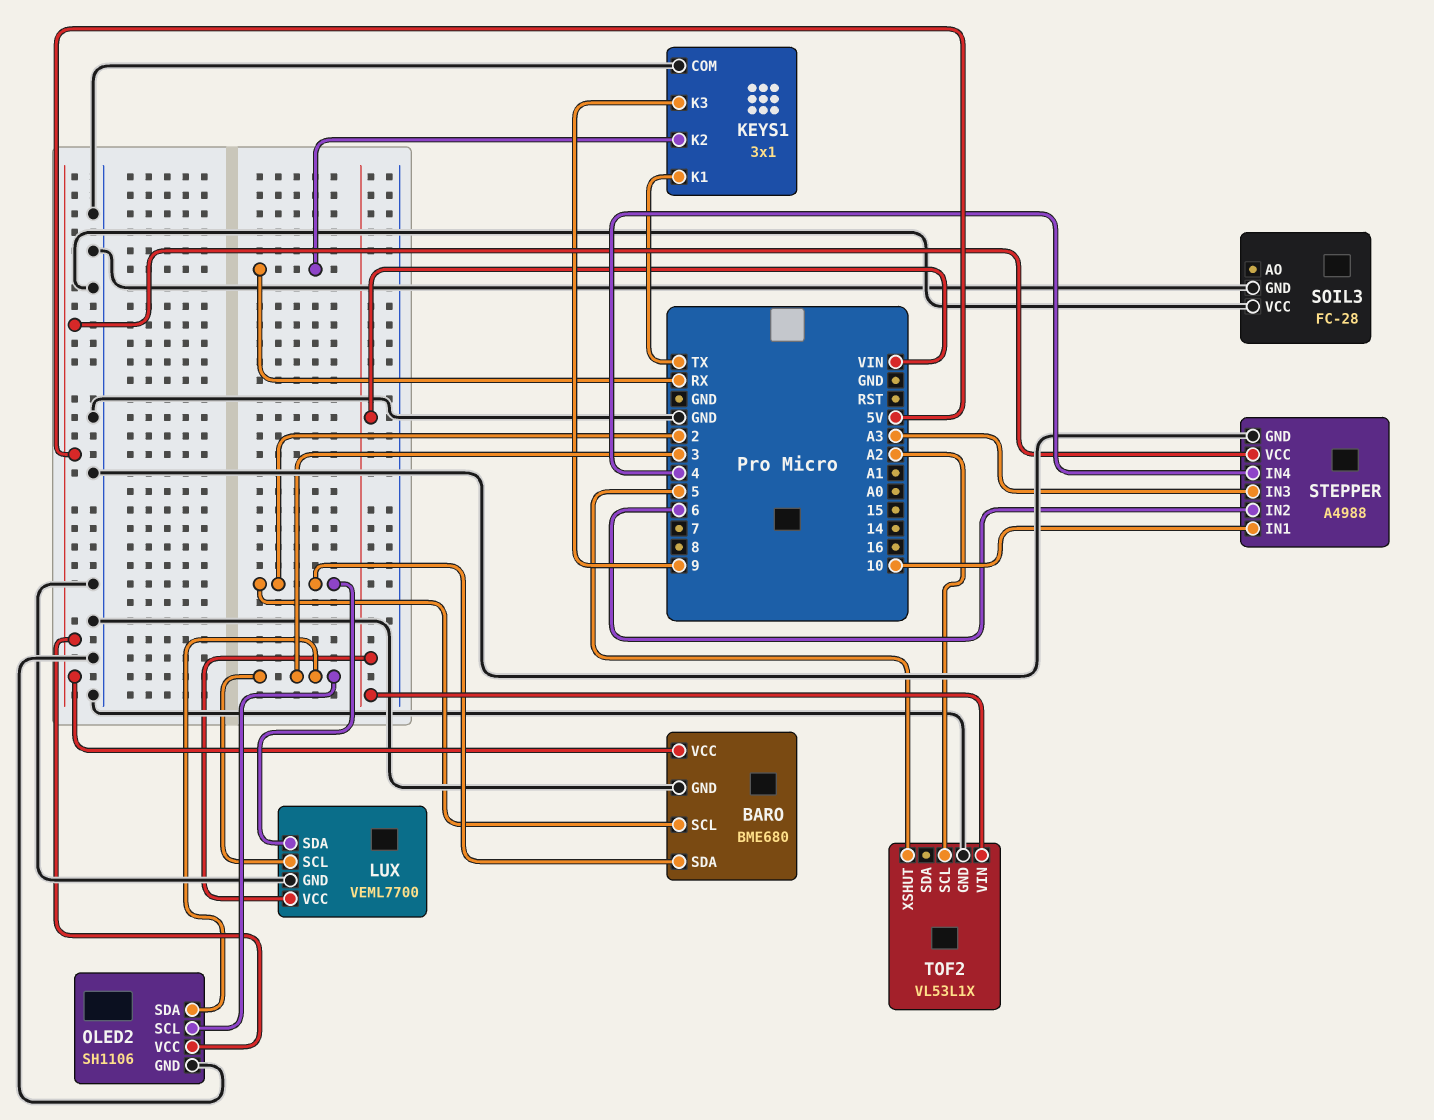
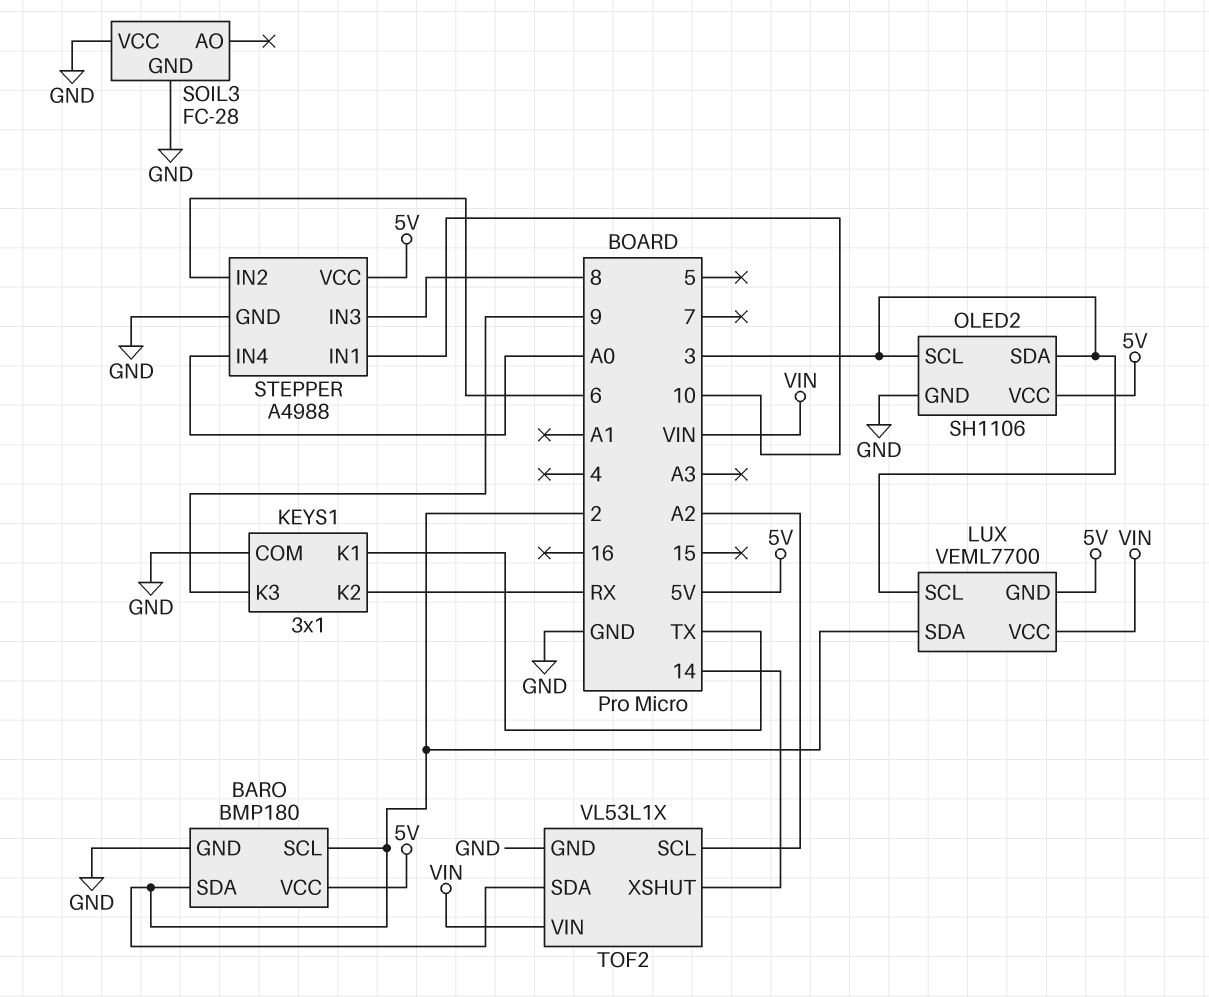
BARO: BME680 -> BMP180
LUX pin GND: GND -> 5V
STEPPER pin IN3: A3 -> 8
STEPPER pin IN4: 4 -> A0
TOF2 pin SDA: none -> 2
TOF2 pin XSHUT: 5 -> 14

